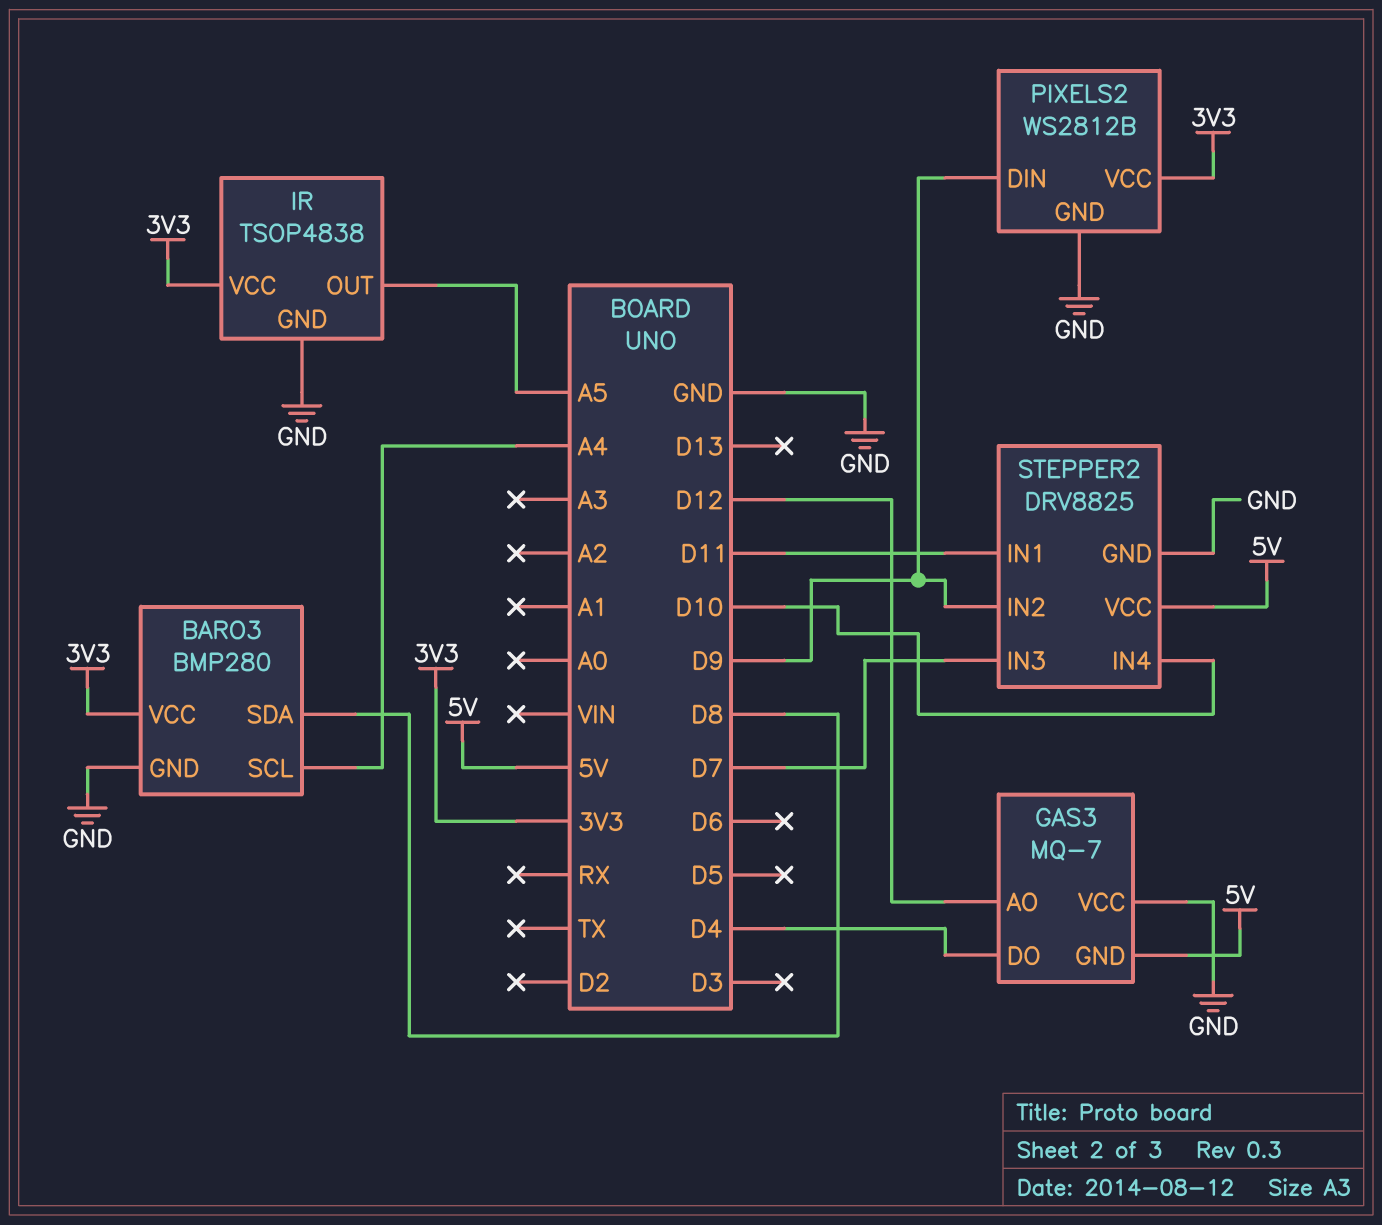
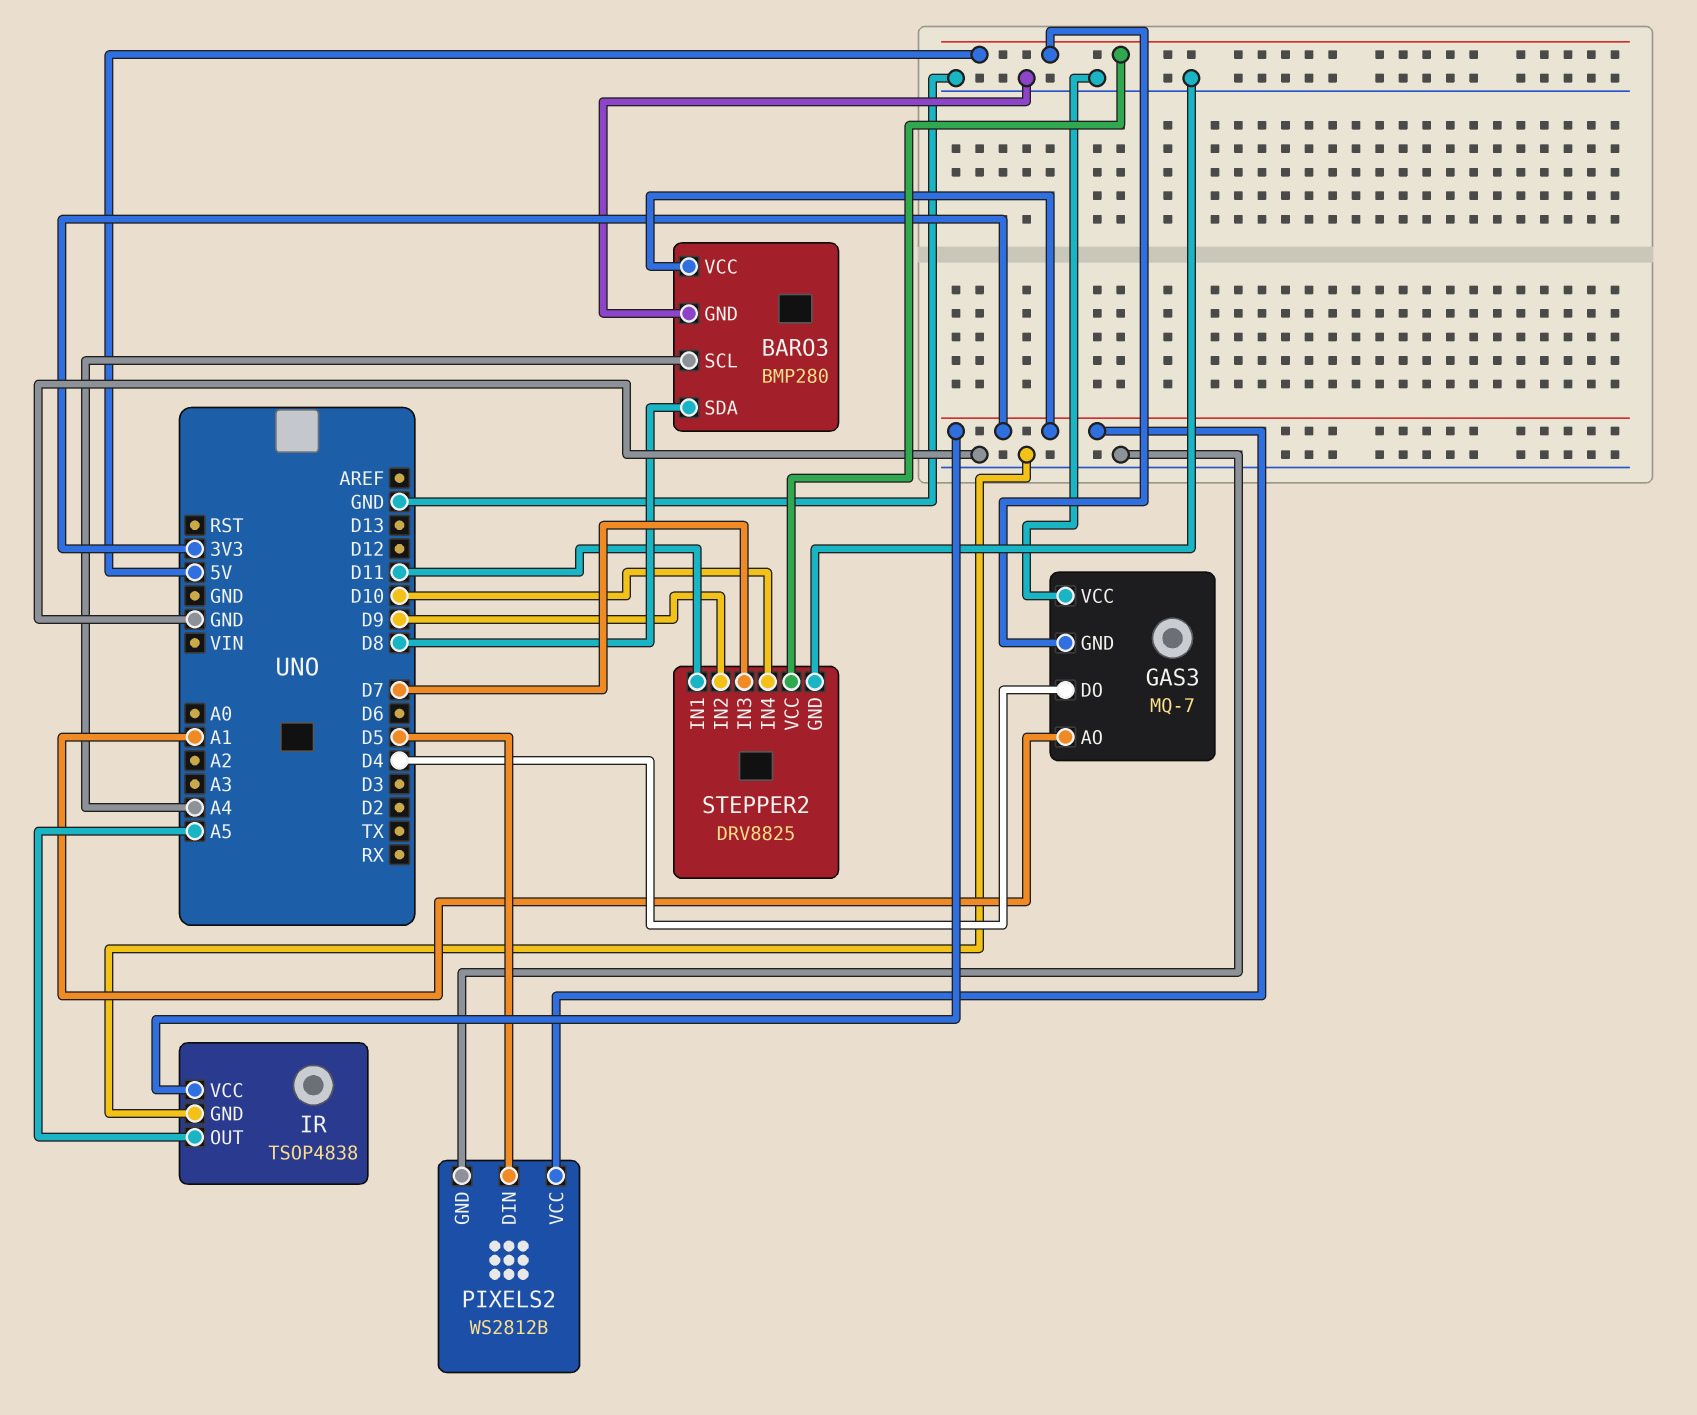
GAS3 pin AO: D12 -> A1
PIXELS2 pin DIN: D9 -> D5

